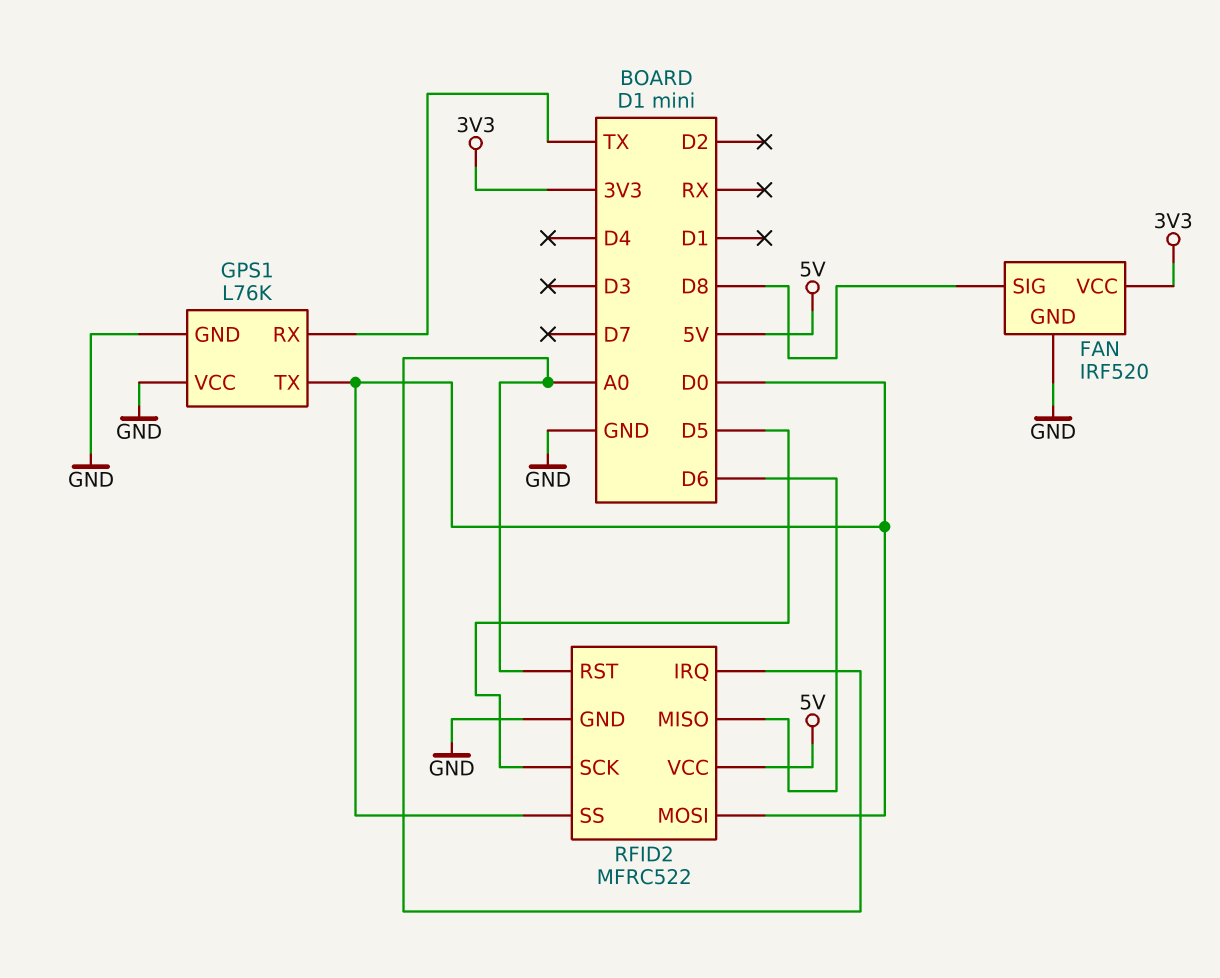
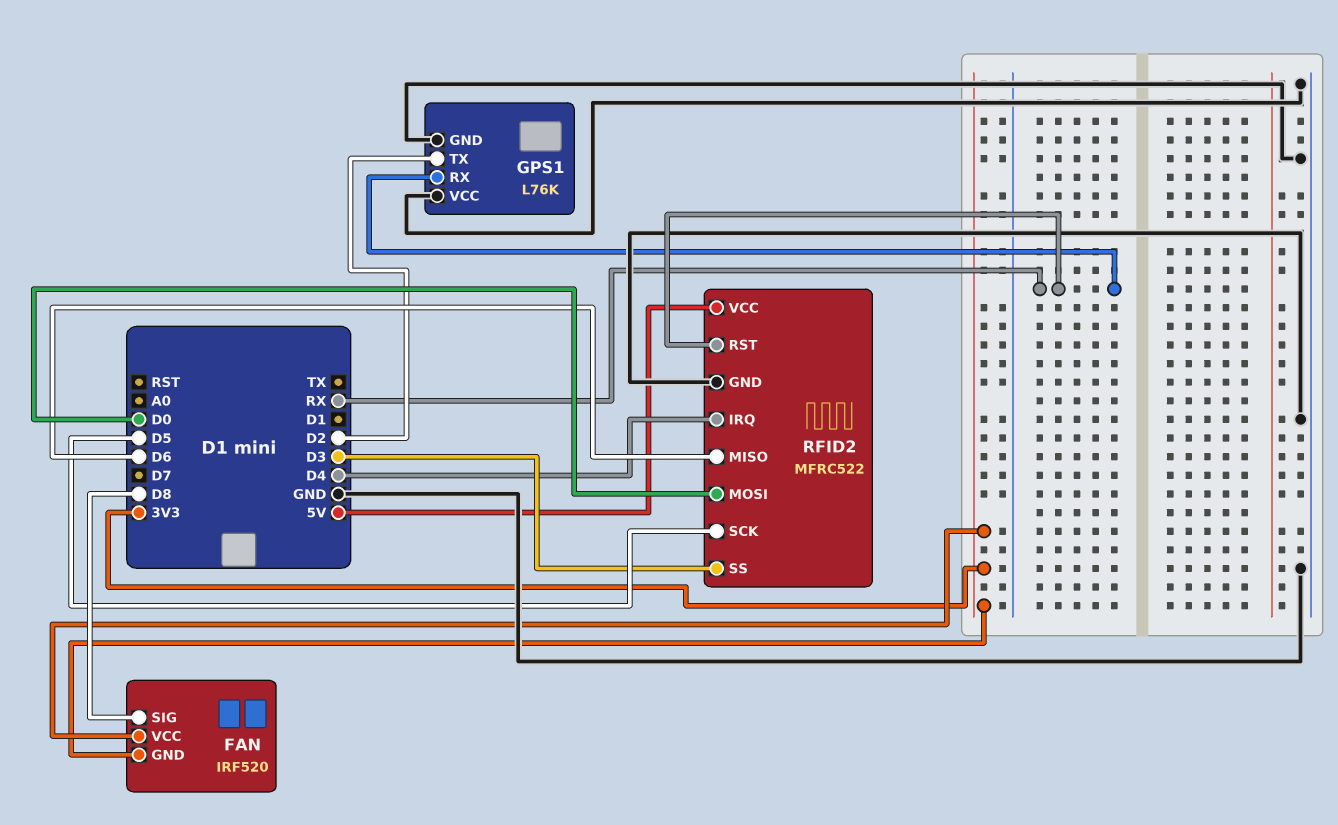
FAN pin GND: GND -> 3V3
GPS1 pin RX: TX -> RX
GPS1 pin TX: D0 -> D2
RFID2 pin IRQ: A0 -> D4
RFID2 pin RST: A0 -> RX
RFID2 pin SS: D0 -> D3

